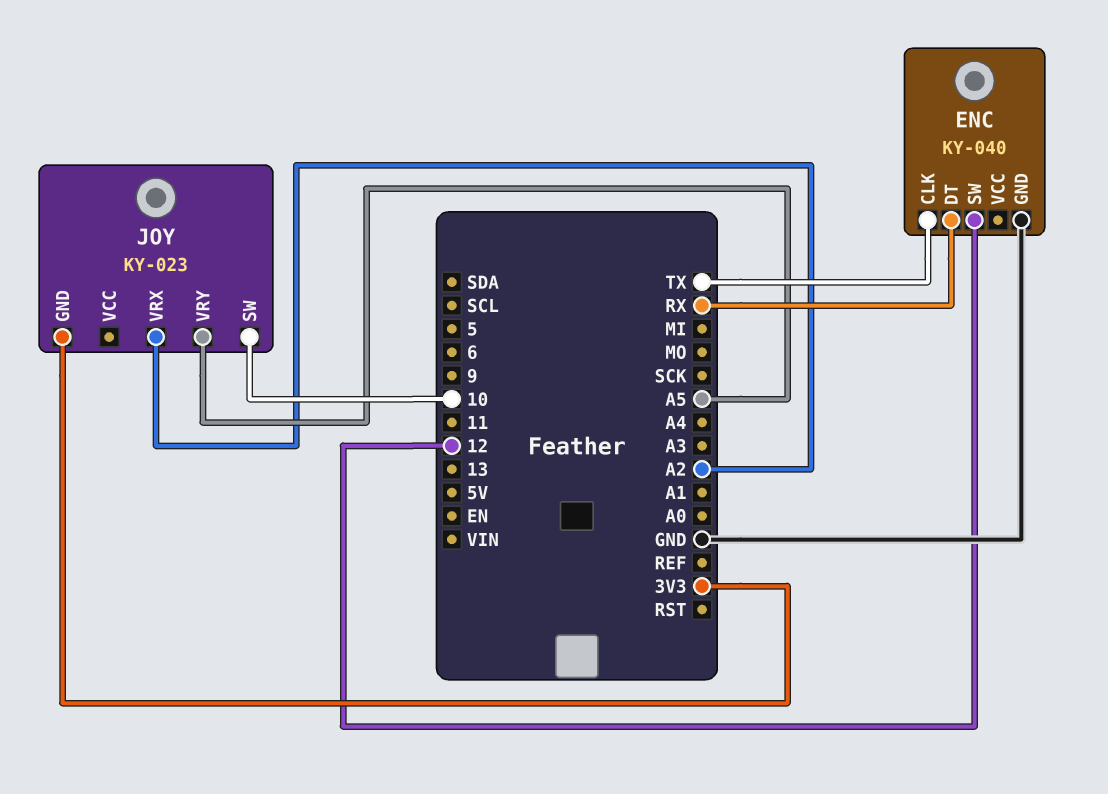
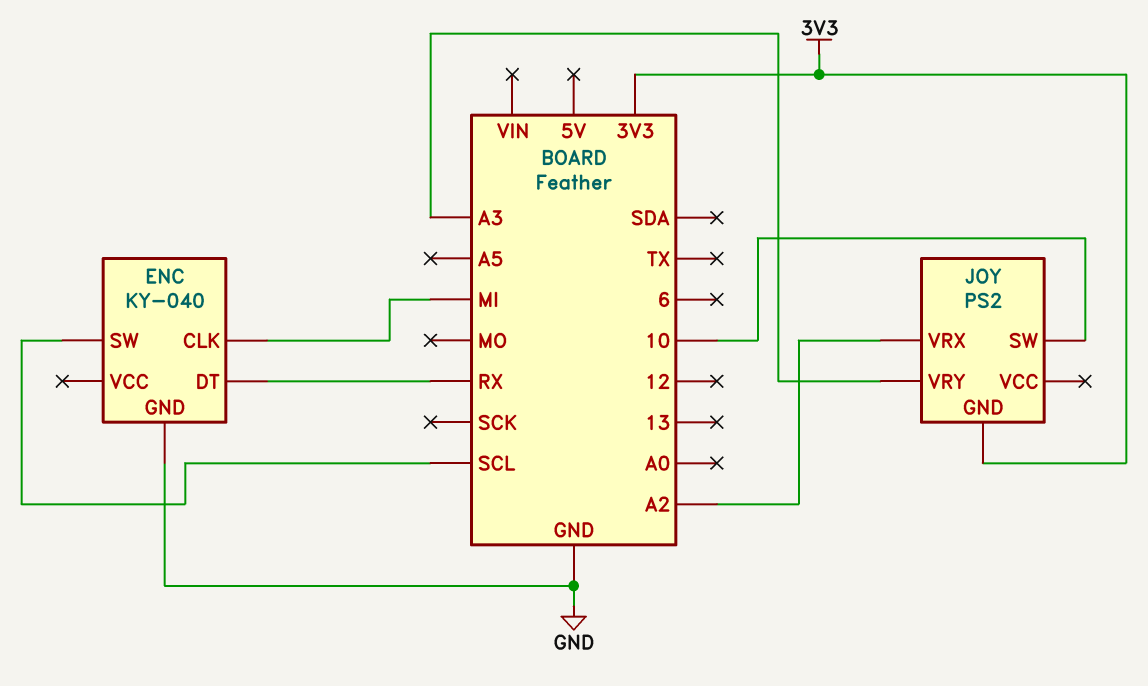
ENC pin CLK: TX -> MI
ENC pin SW: 12 -> SCL
JOY: KY-023 -> PS2
JOY pin VRY: A5 -> A3

